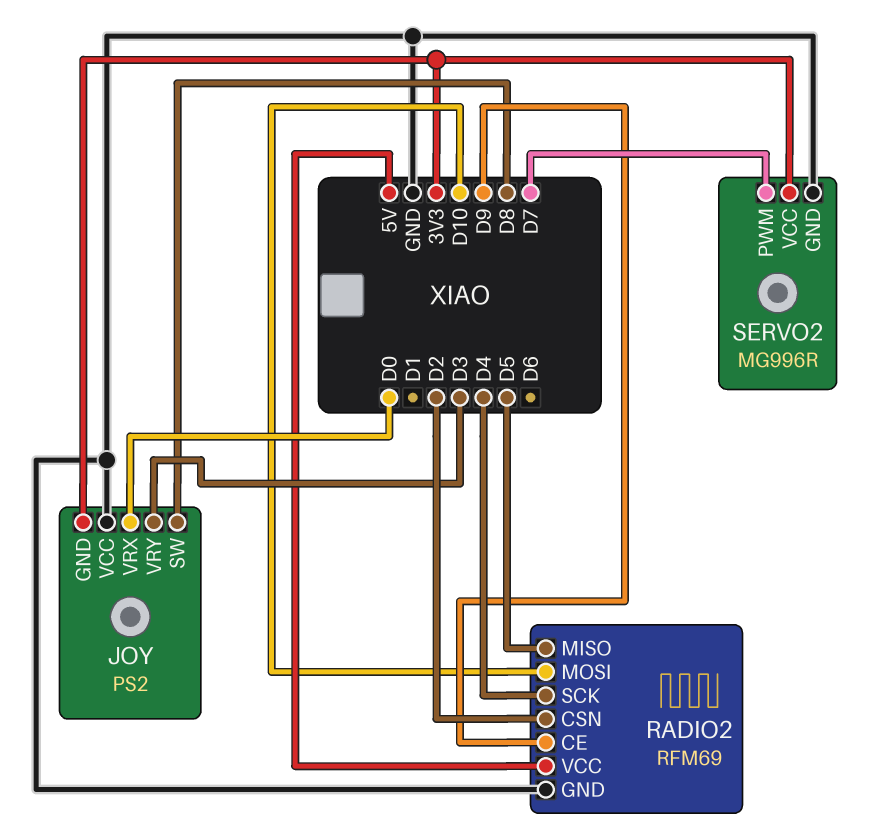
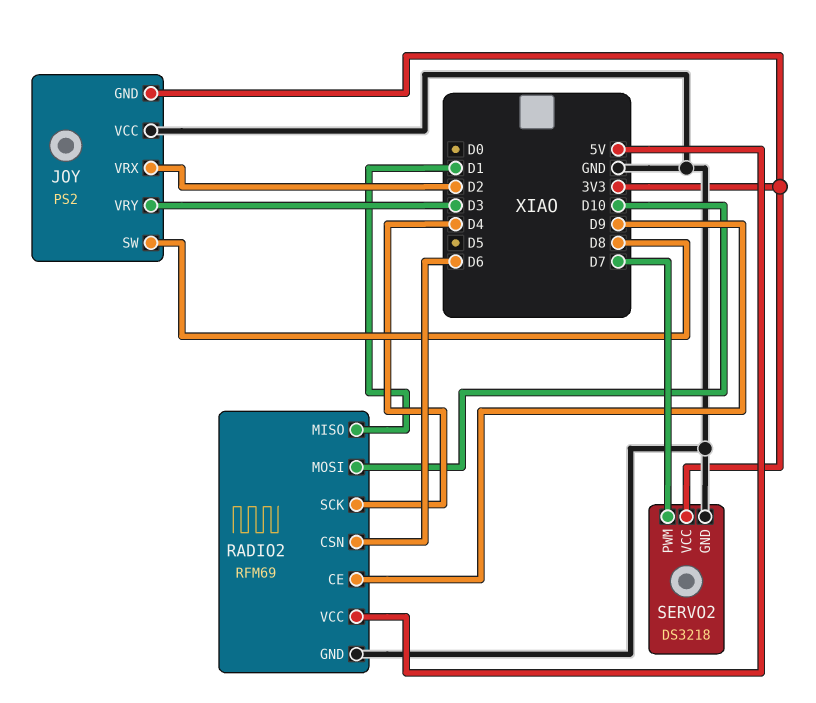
JOY pin VRX: D0 -> D2
RADIO2 pin CSN: D2 -> D6
RADIO2 pin MISO: D5 -> D1
SERVO2: MG996R -> DS3218

